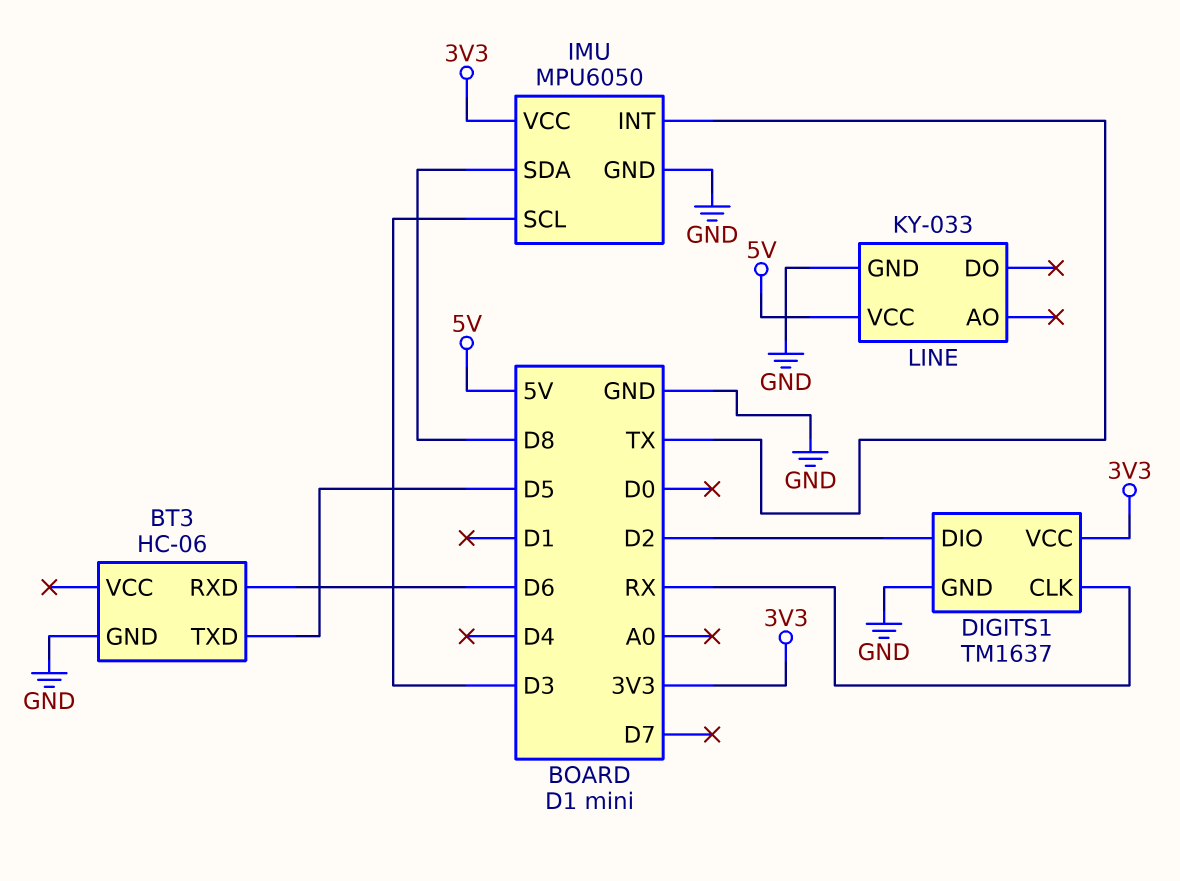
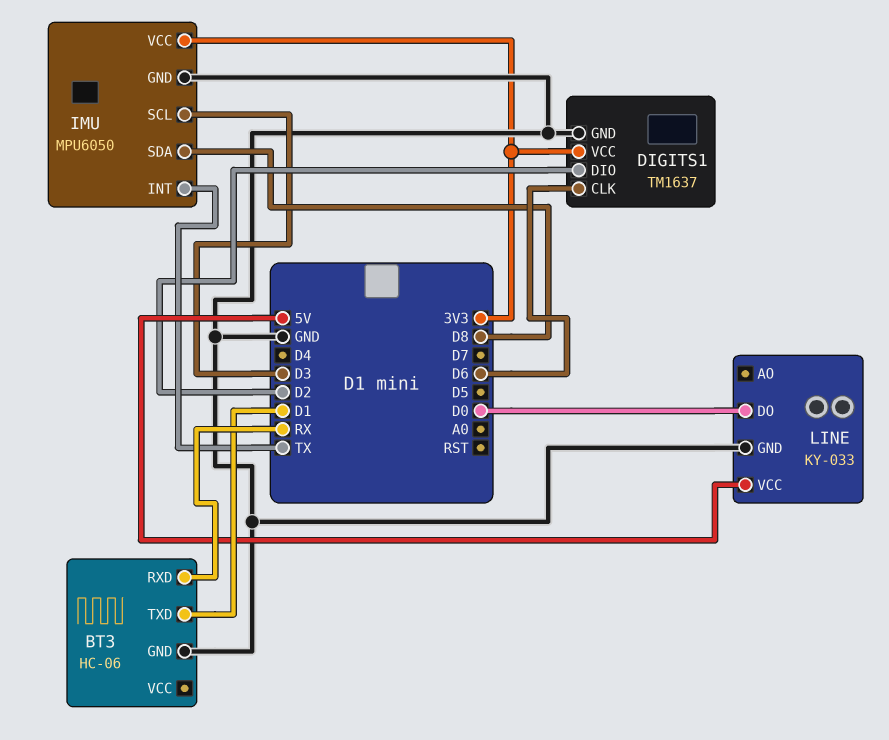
BT3 pin RXD: D6 -> RX
BT3 pin TXD: D5 -> D1
DIGITS1 pin CLK: RX -> D6
LINE pin DO: none -> D0

